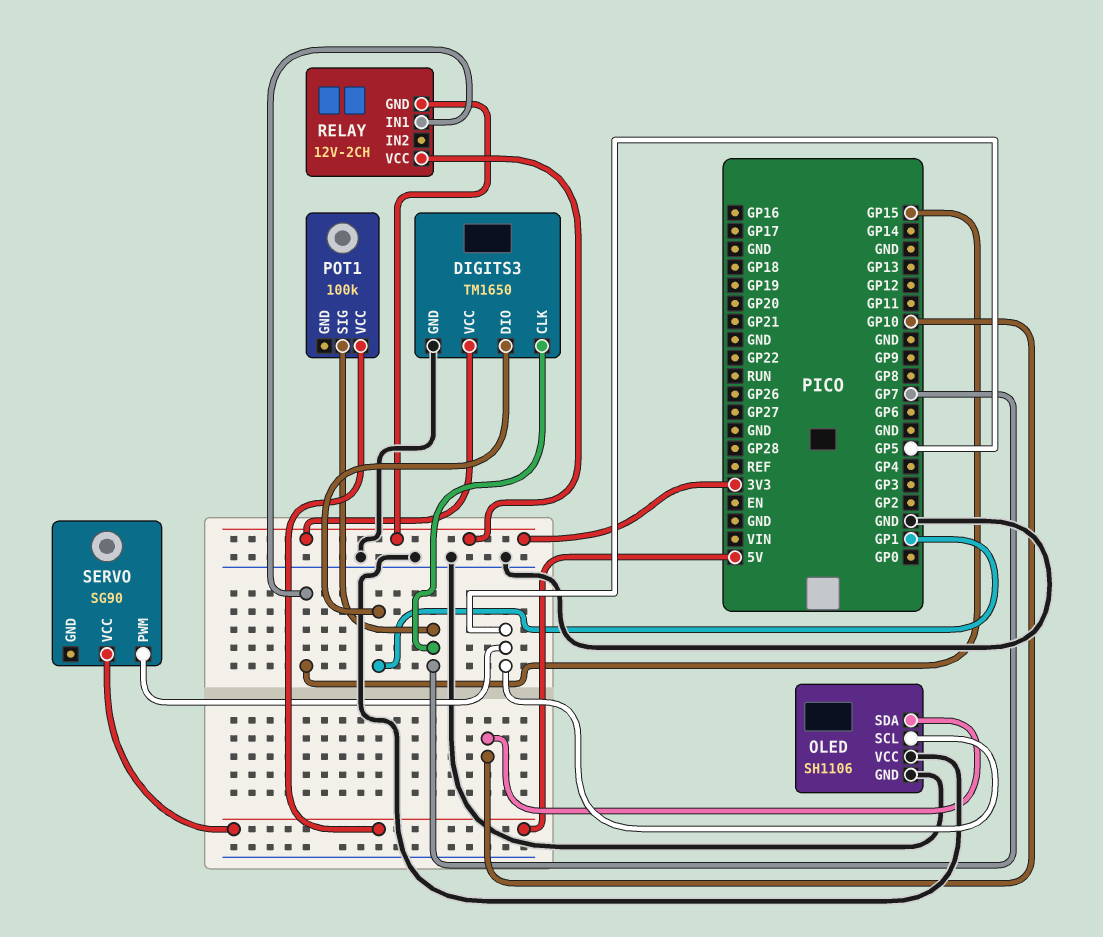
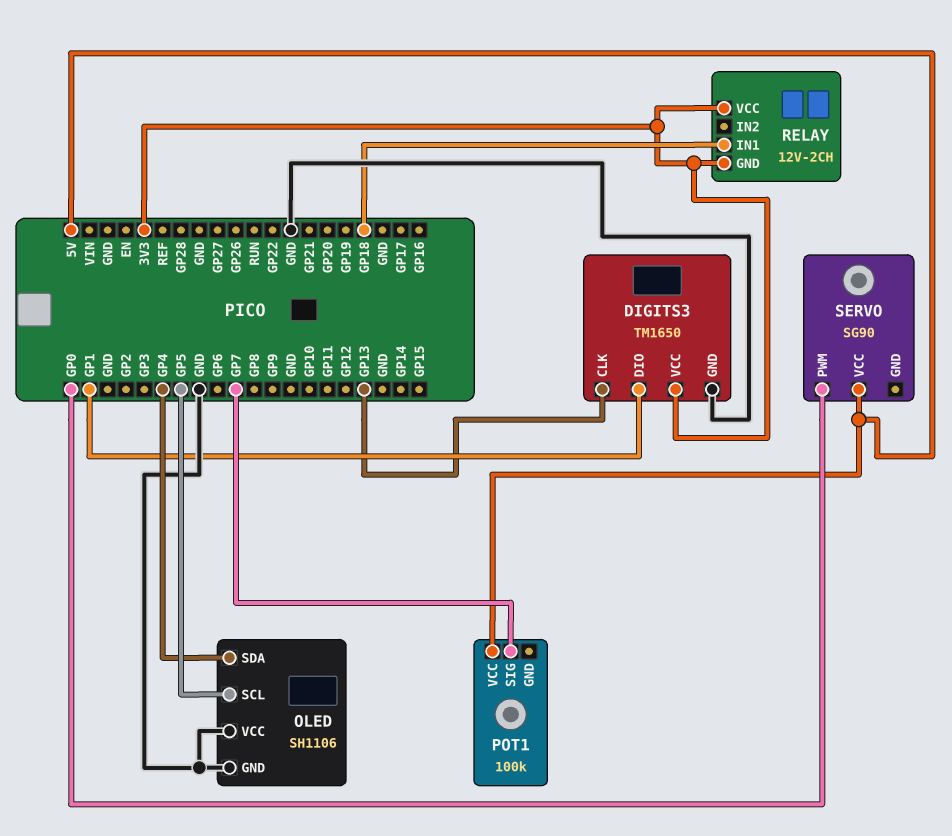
DIGITS3 pin CLK: GP7 -> GP13
OLED pin SDA: GP10 -> GP4
RELAY pin IN1: GP15 -> GP18
SERVO pin PWM: GP5 -> GP0

